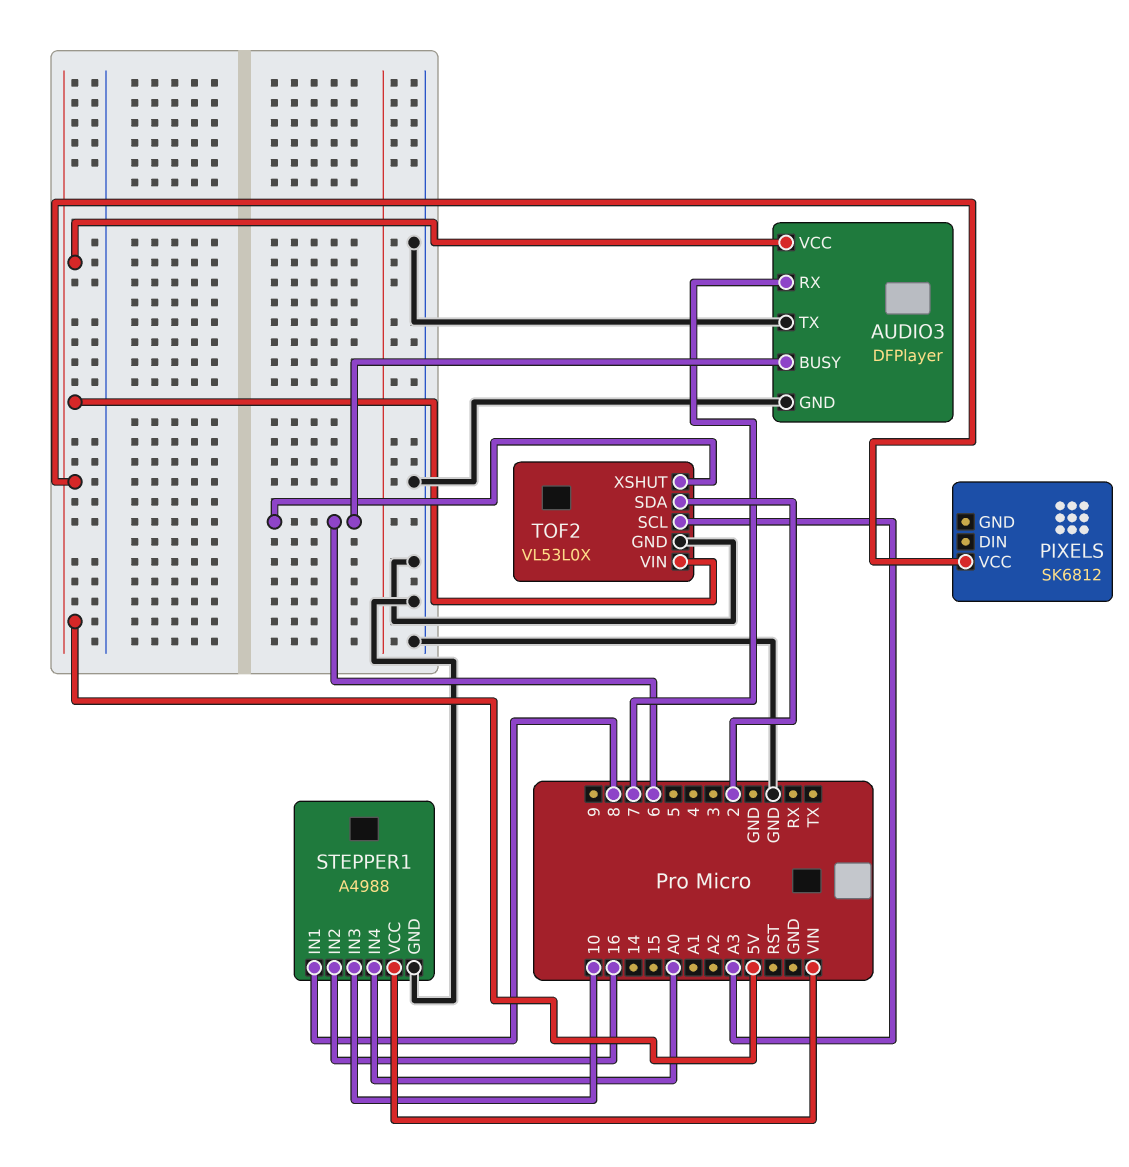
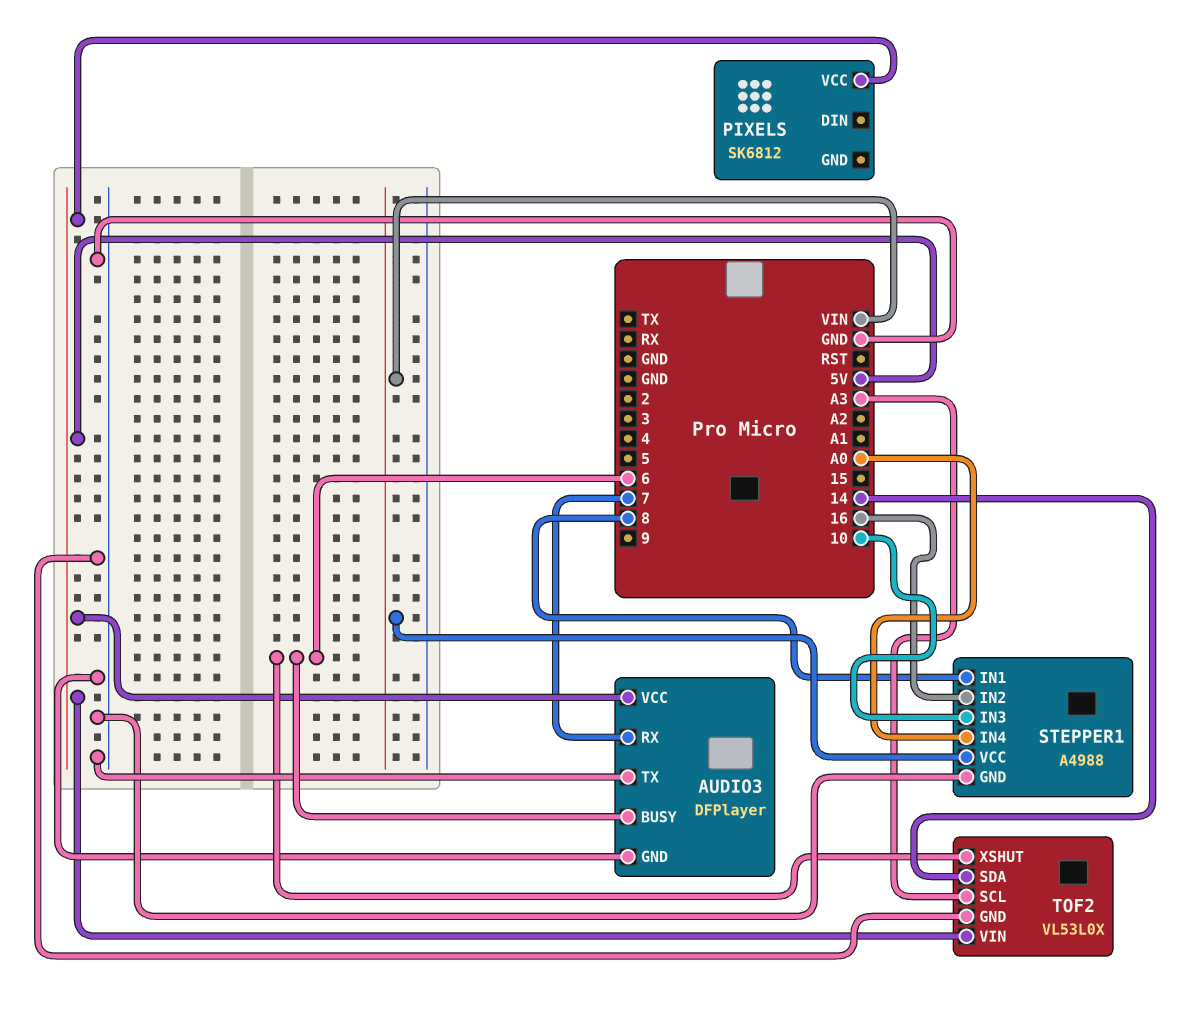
TOF2 pin SDA: 2 -> 14

